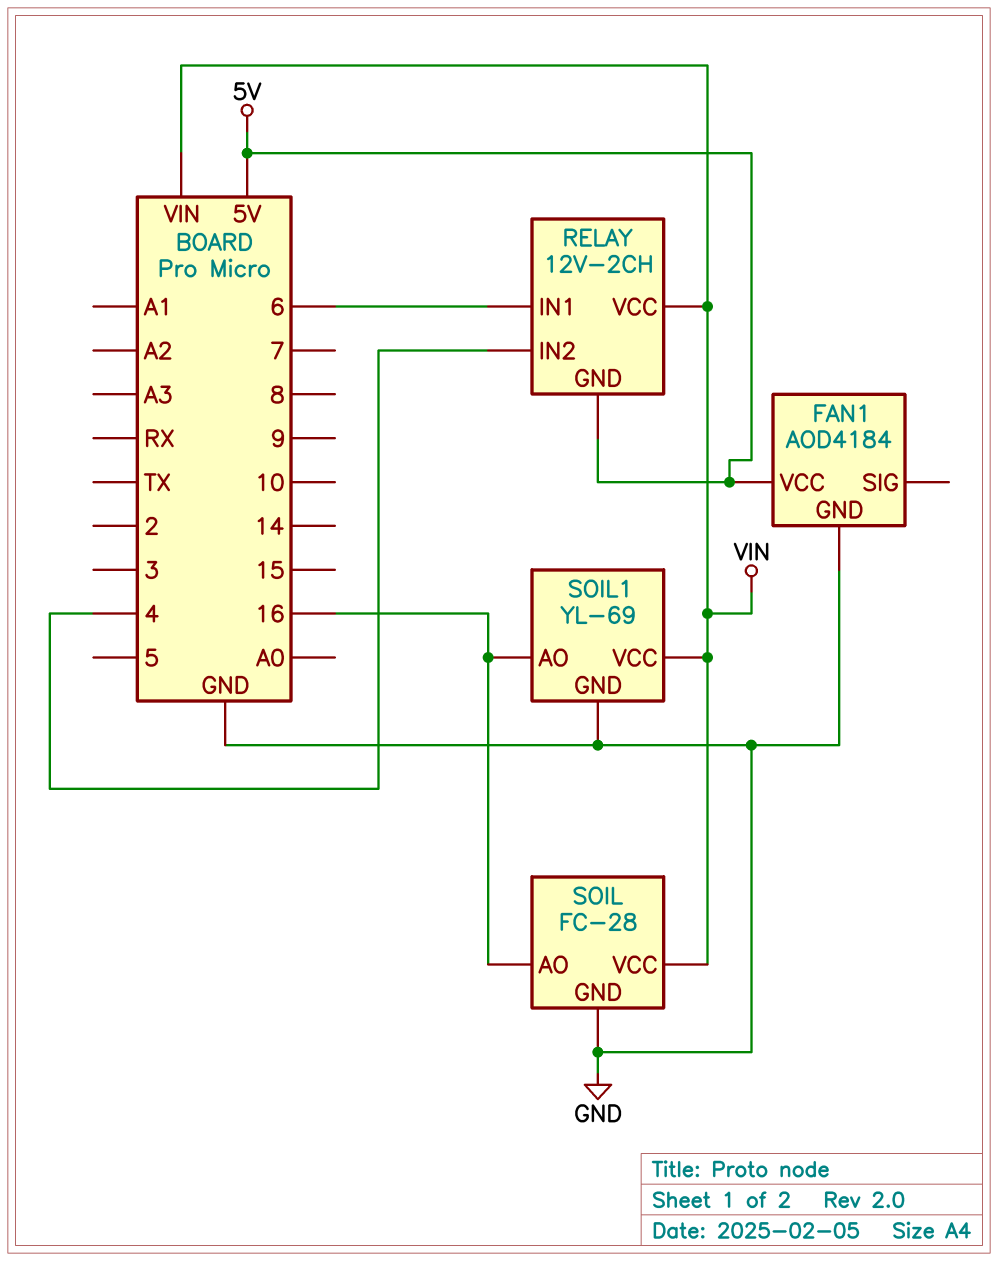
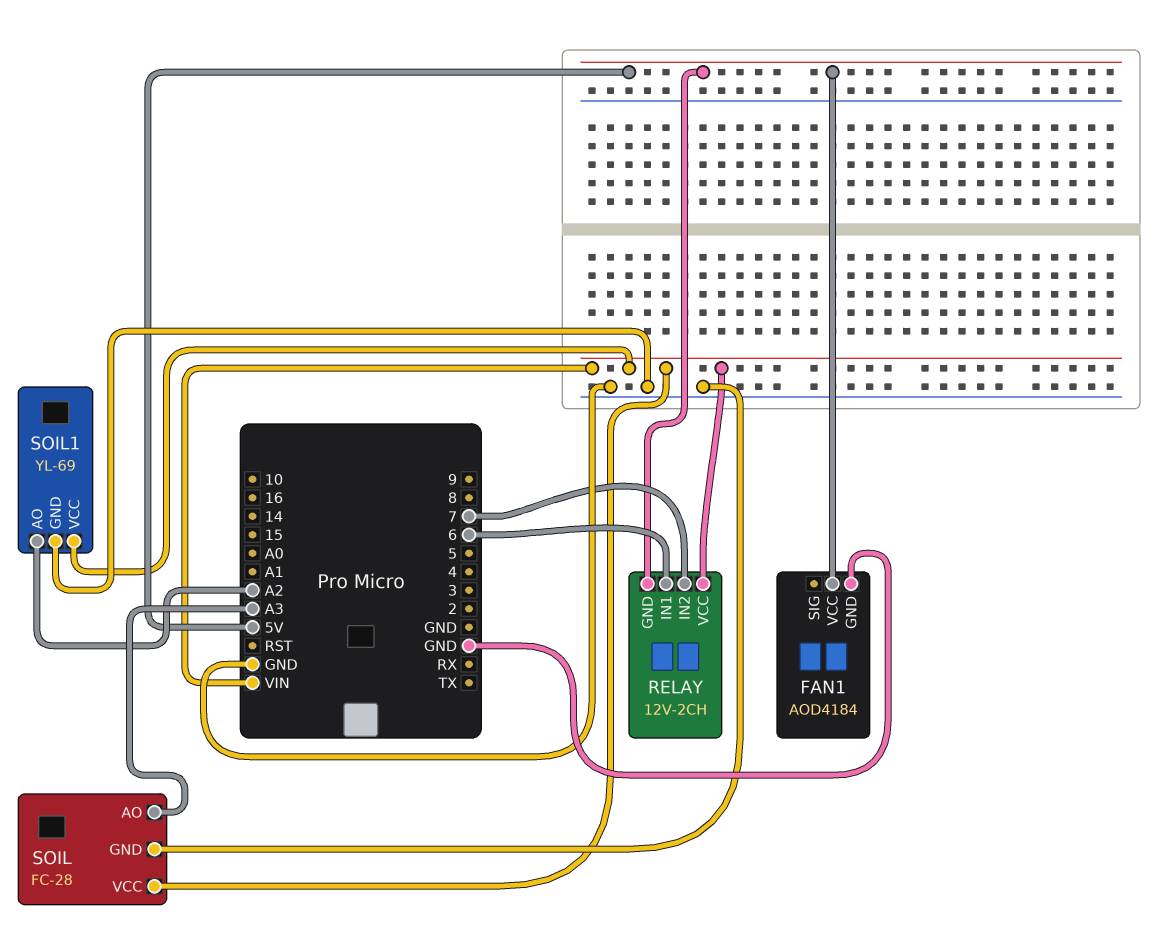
RELAY pin IN2: 4 -> 7
SOIL pin AO: 16 -> A3
SOIL1 pin AO: 16 -> A2

